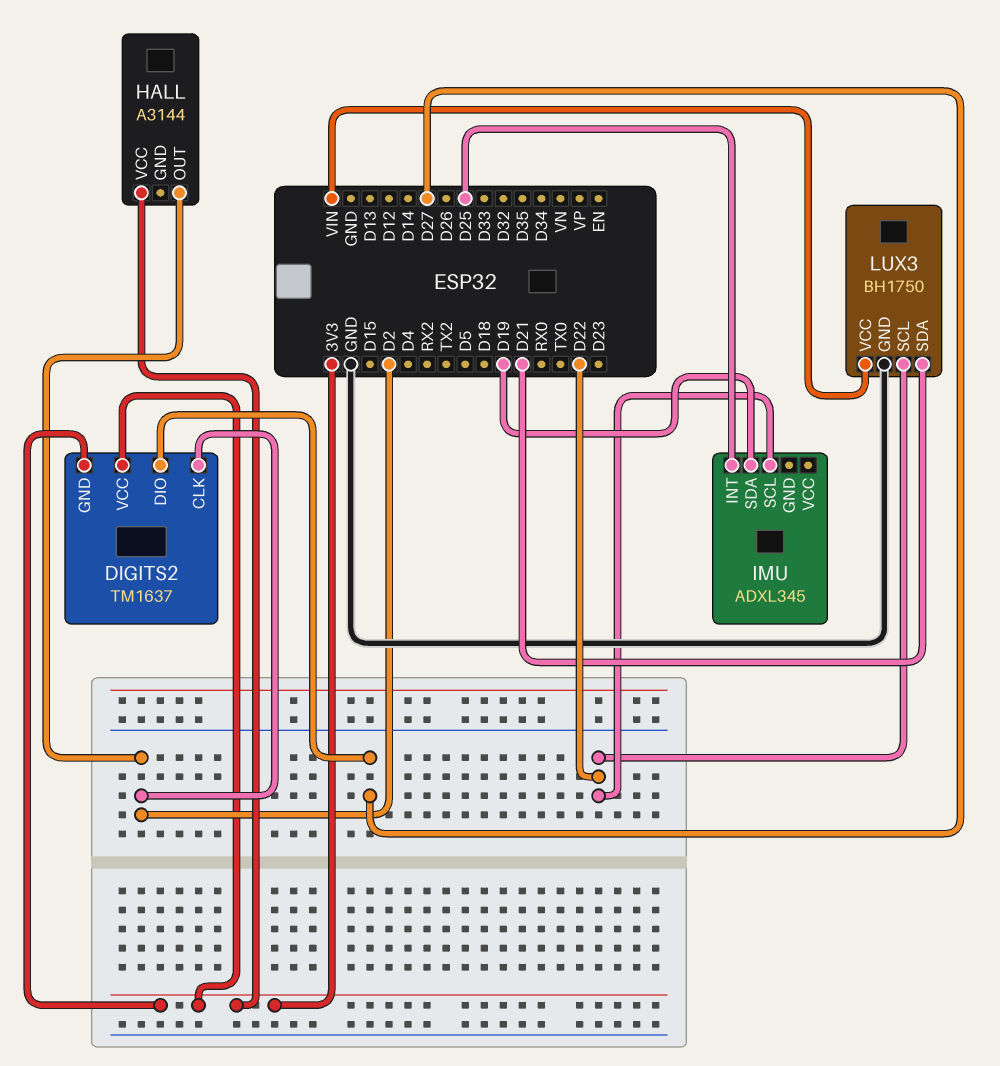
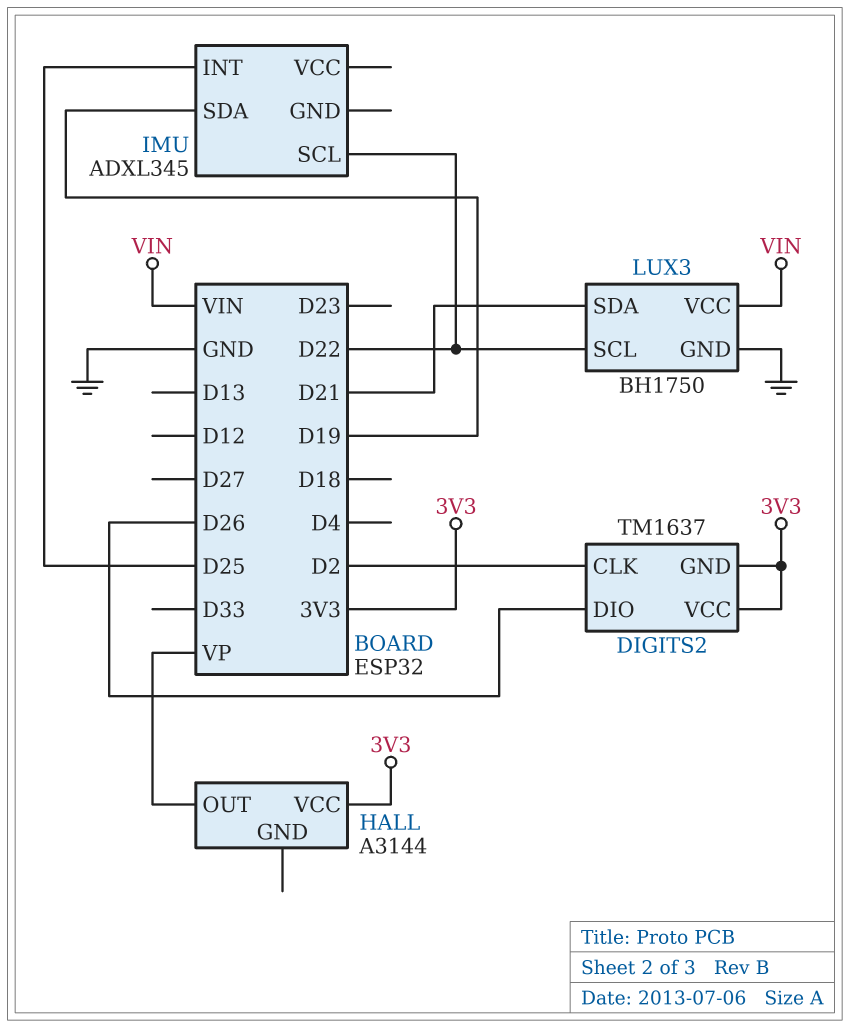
DIGITS2 pin DIO: D27 -> D26
HALL pin OUT: D2 -> VP

